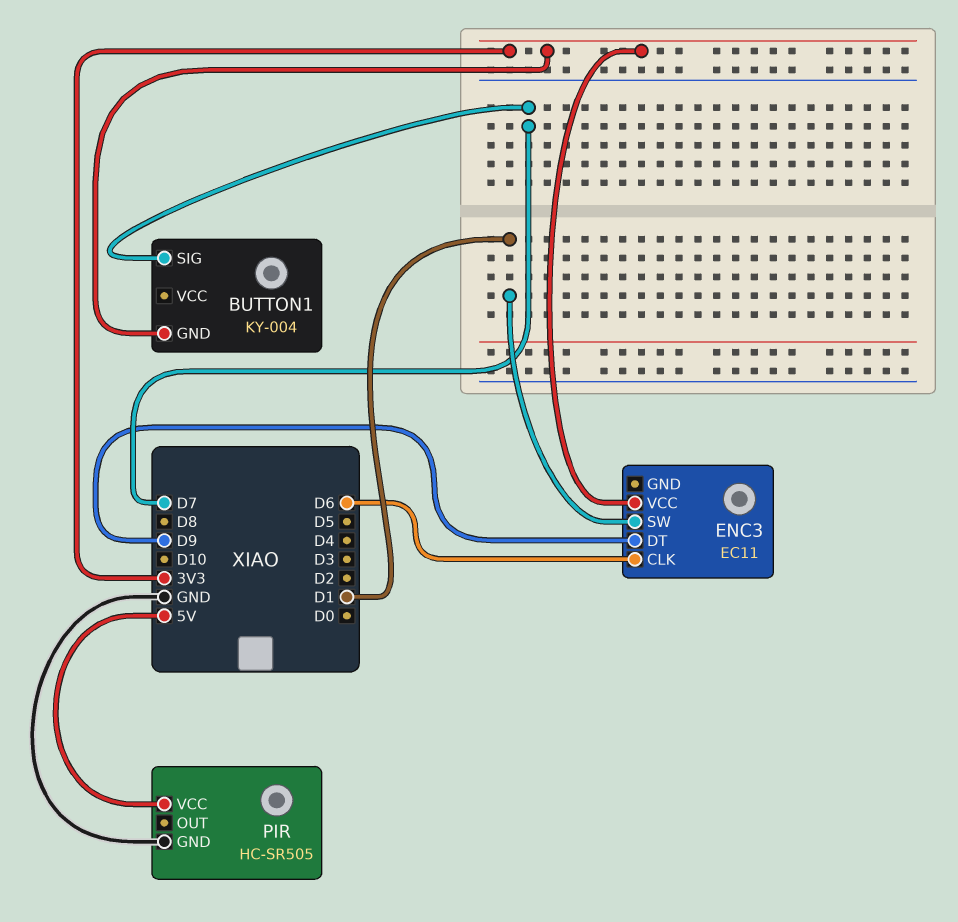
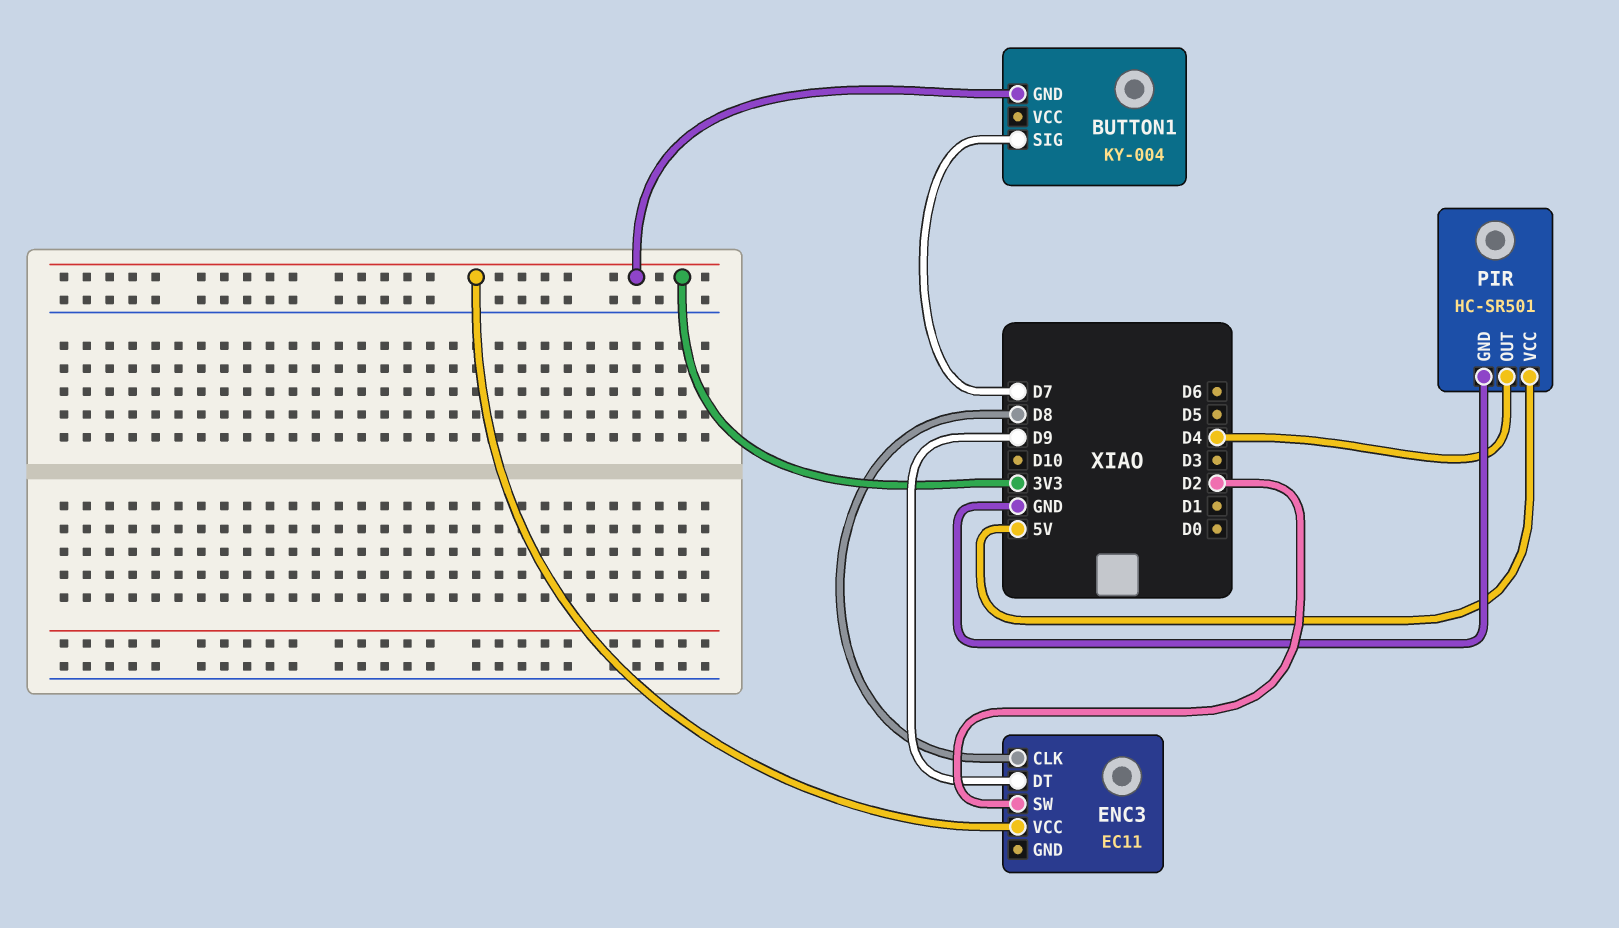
ENC3 pin CLK: D6 -> D8
ENC3 pin SW: D1 -> D2
PIR: HC-SR505 -> HC-SR501
PIR pin OUT: none -> D4

